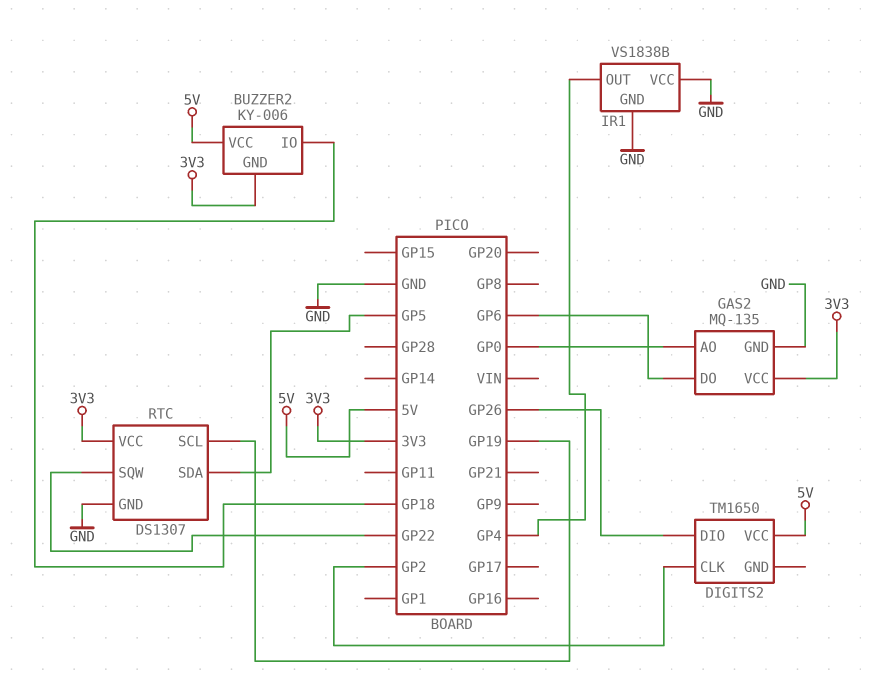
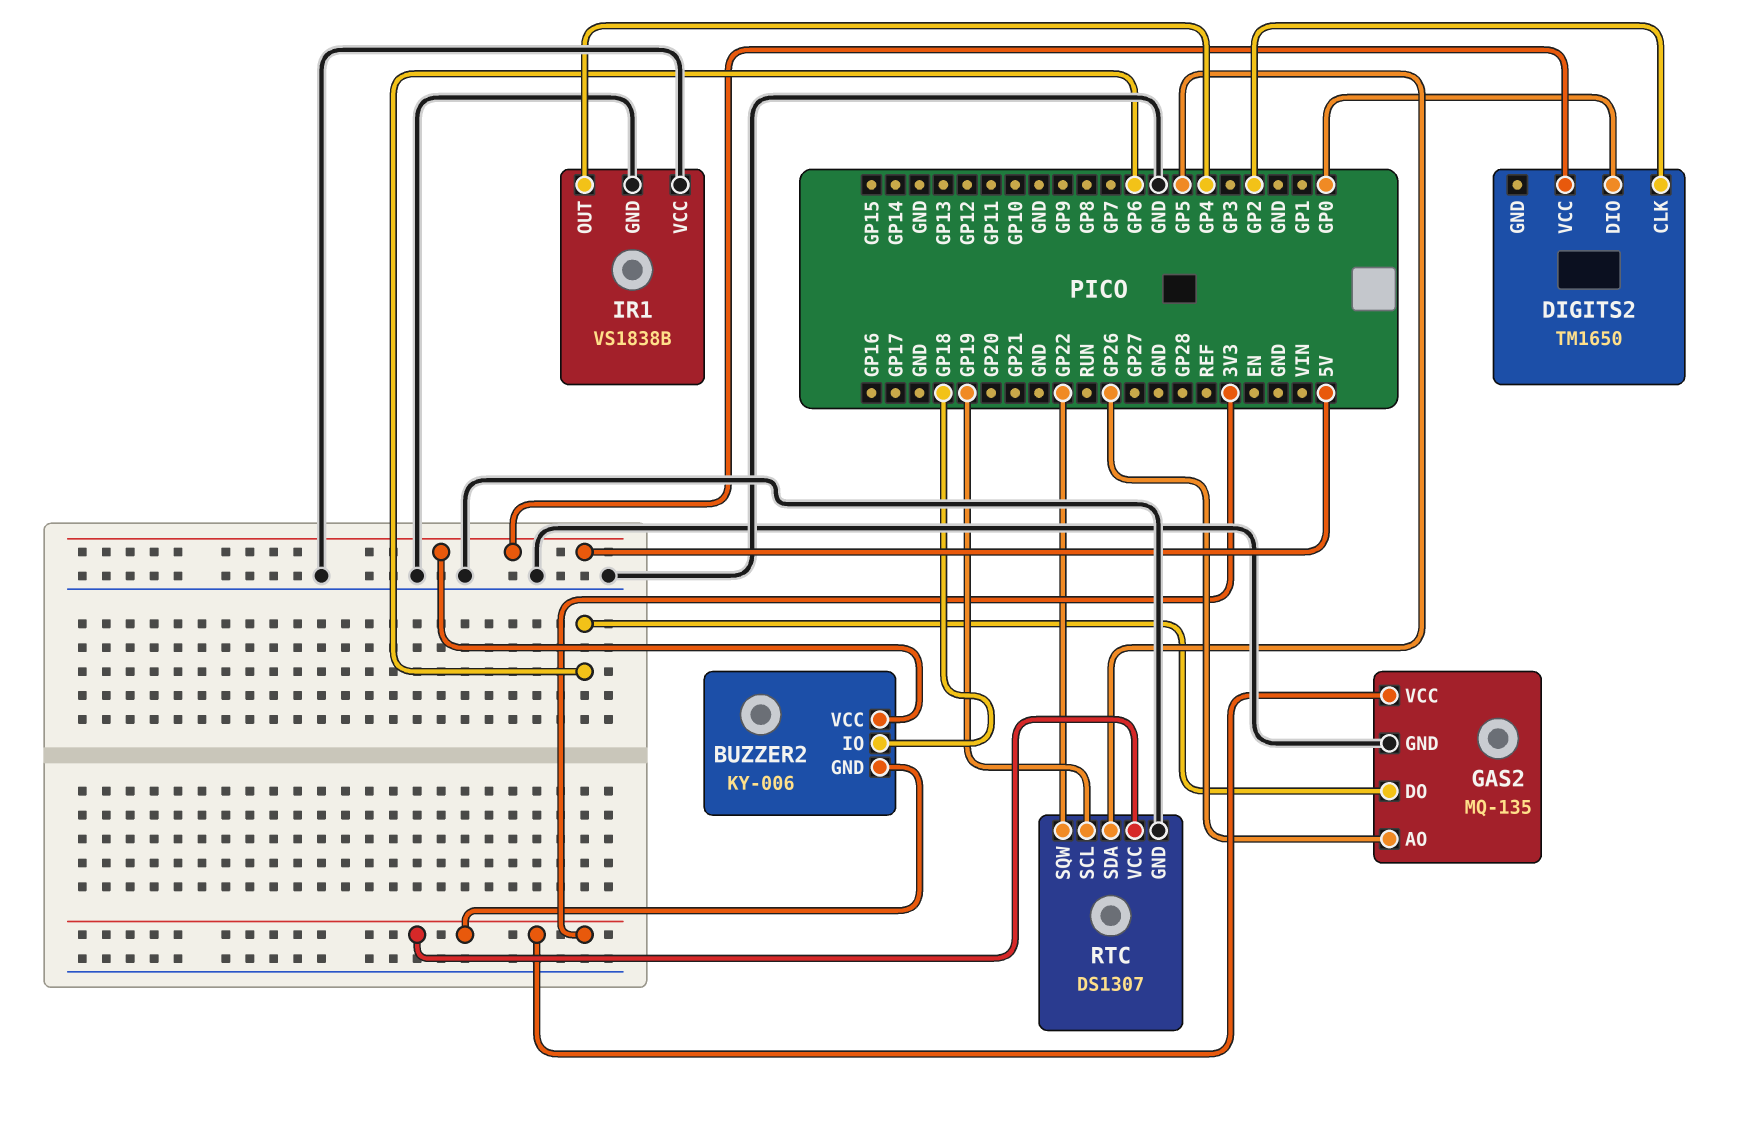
DIGITS2 pin DIO: GP26 -> GP0
GAS2 pin AO: GP0 -> GP26

